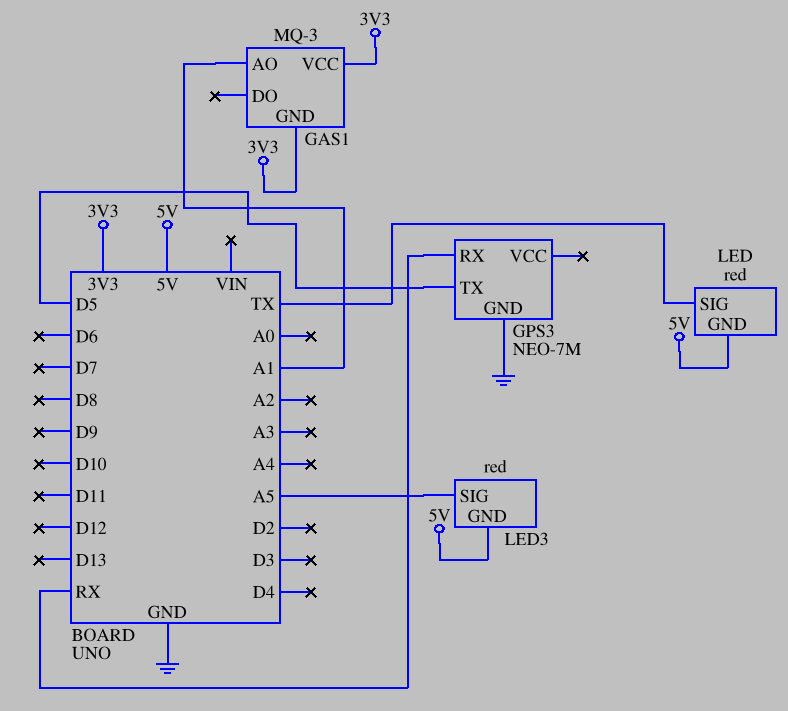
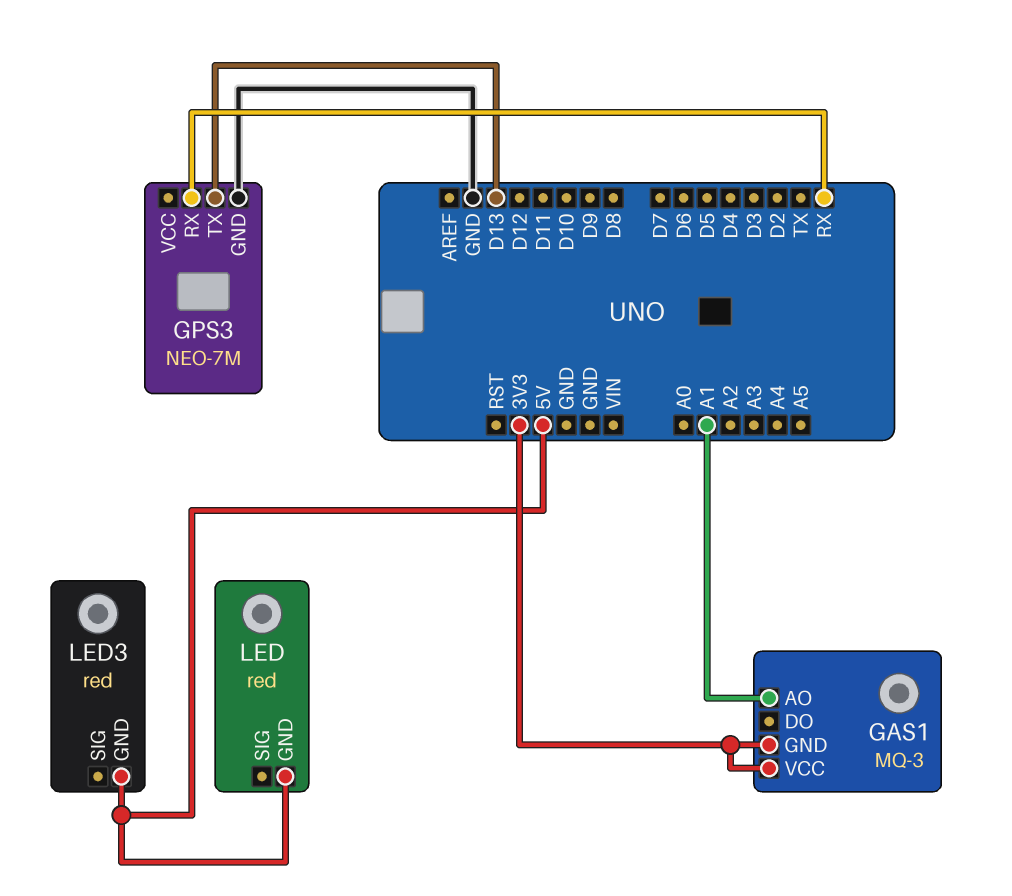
GPS3 pin TX: D5 -> D13
LED pin SIG: TX -> none
LED3 pin SIG: A5 -> none

